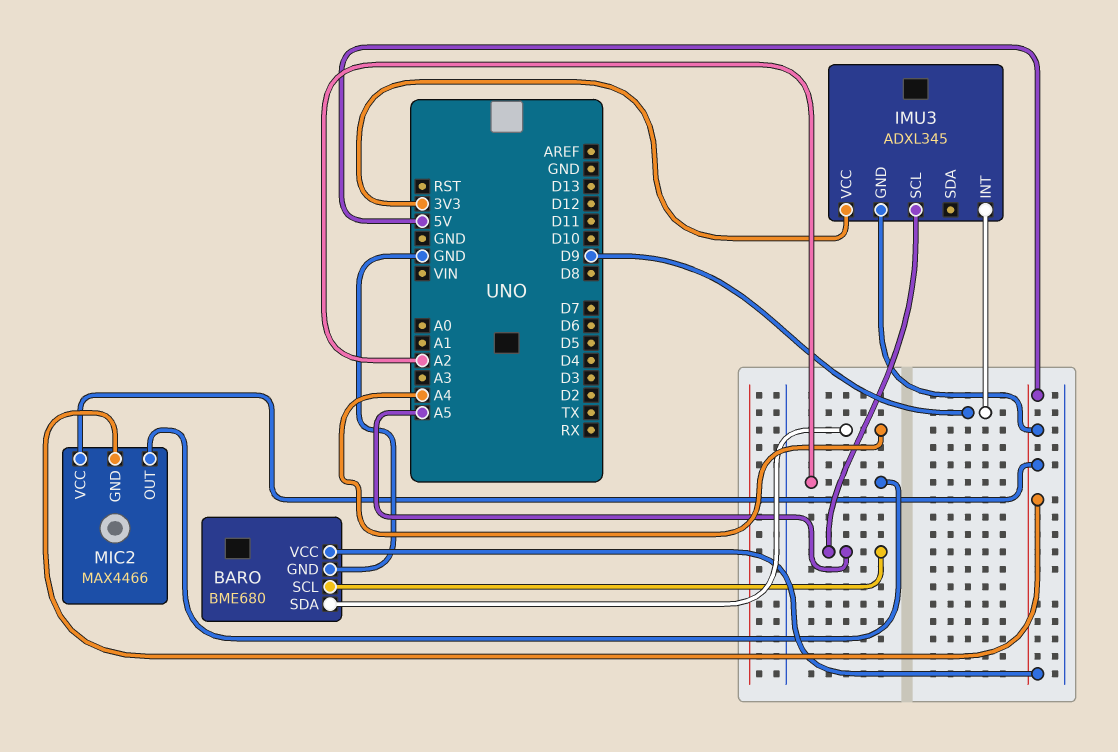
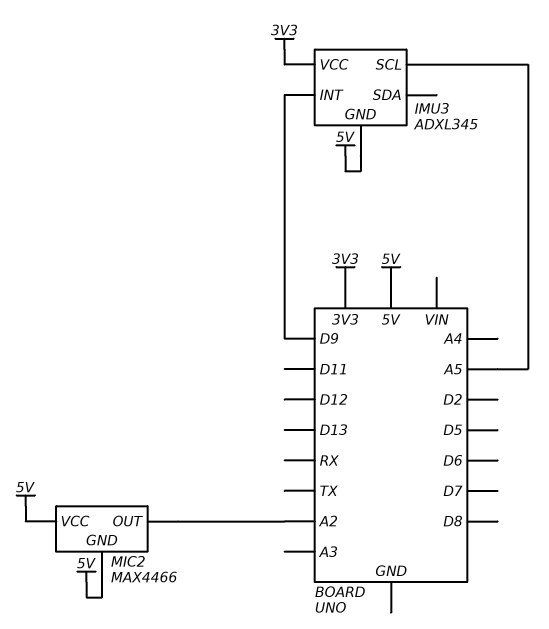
BARO: BME680 -> none
BARO pin GND: GND -> none
BARO pin SCL: A5 -> none
BARO pin SDA: A4 -> none
BARO pin VCC: 5V -> none

